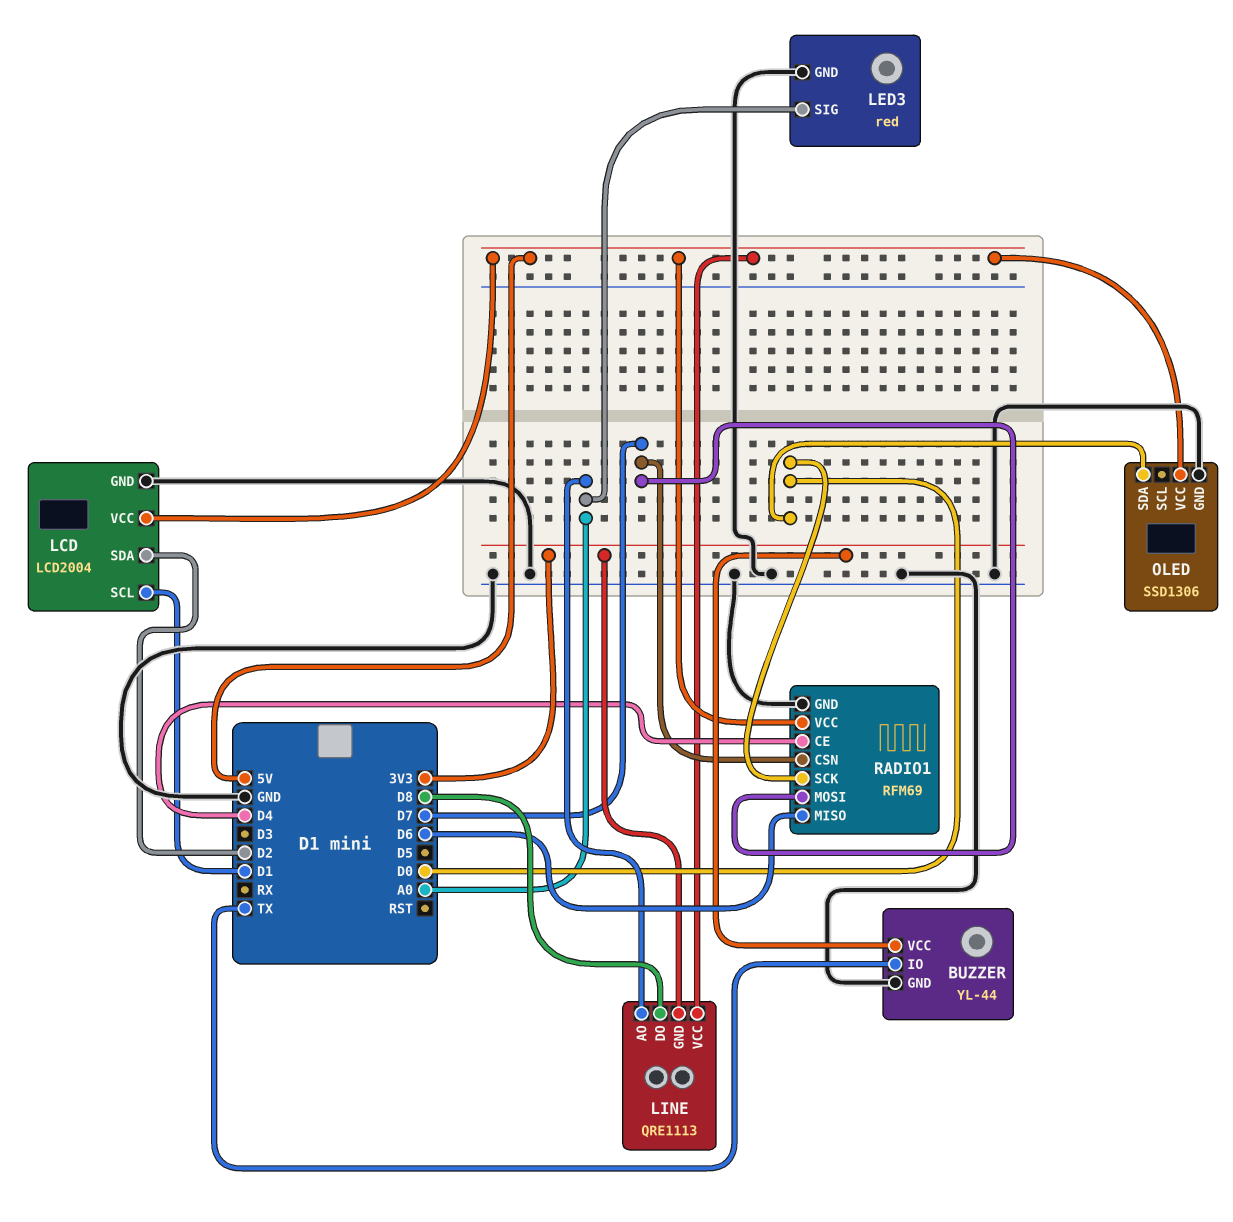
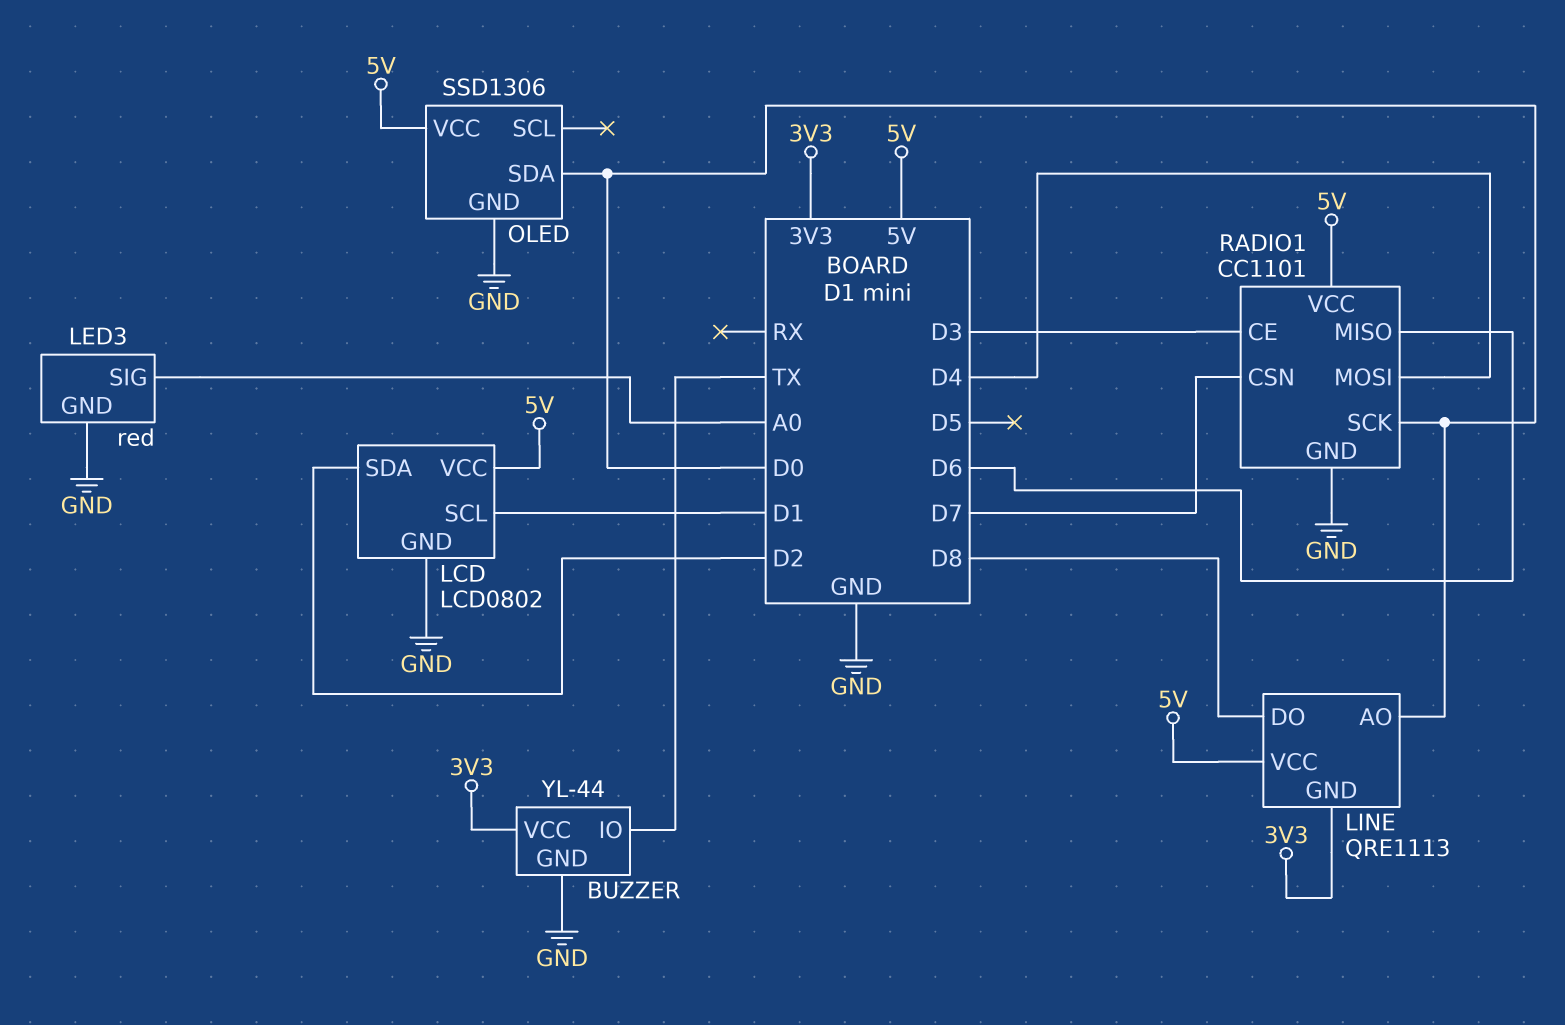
LCD: LCD2004 -> LCD0802
LINE pin AO: A0 -> D0
RADIO1: RFM69 -> CC1101
RADIO1 pin CE: D4 -> D3
RADIO1 pin MOSI: D7 -> D4

